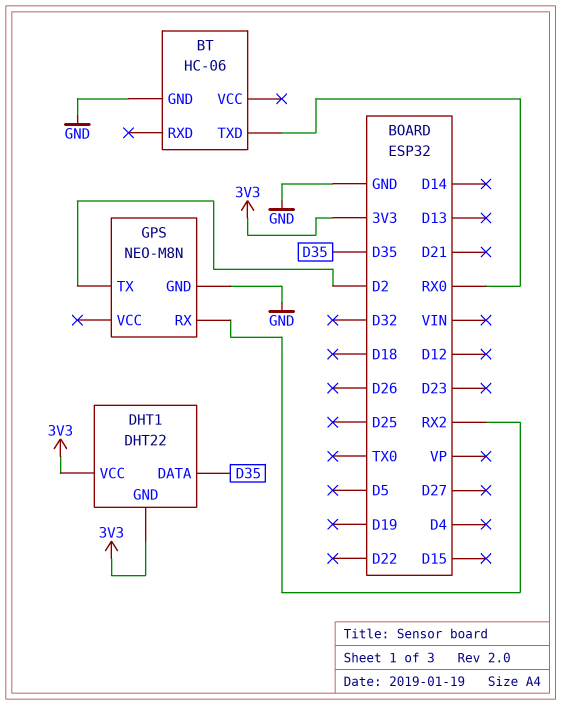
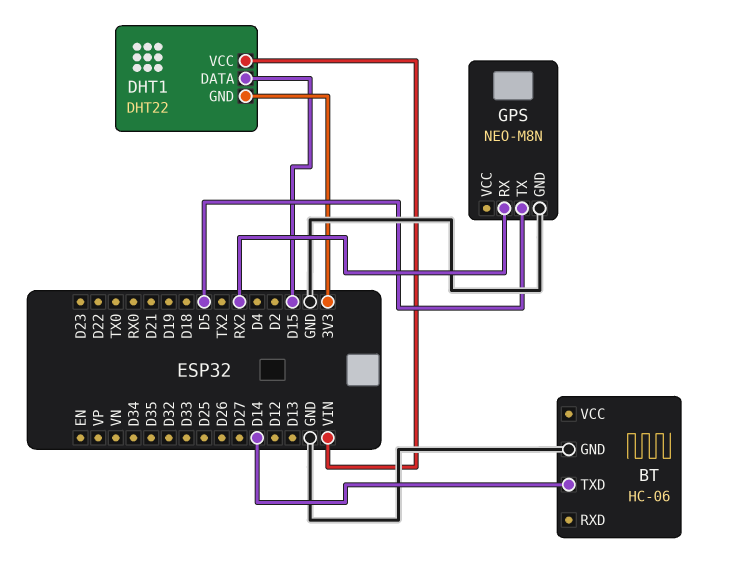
BT pin TXD: RX0 -> D14
DHT1 pin DATA: D35 -> D15
DHT1 pin VCC: 3V3 -> VIN
GPS pin TX: D2 -> D5

